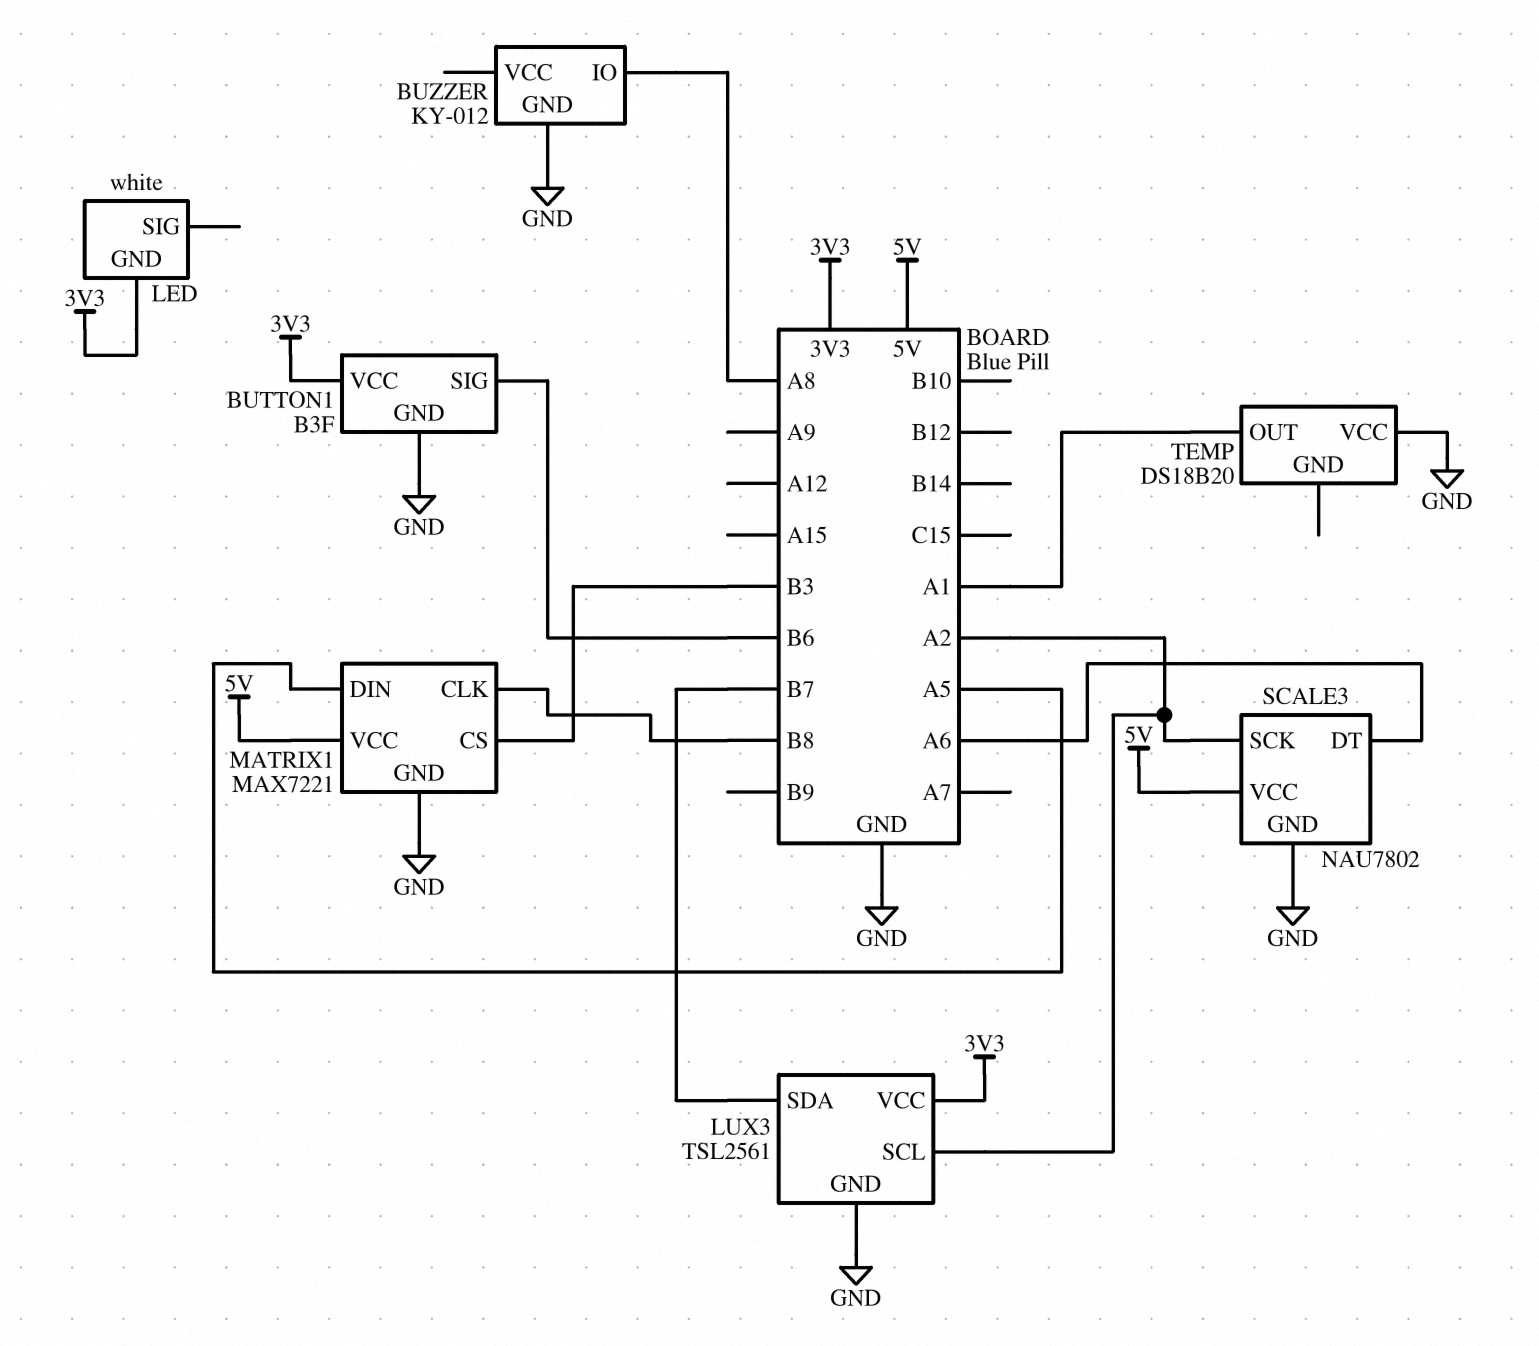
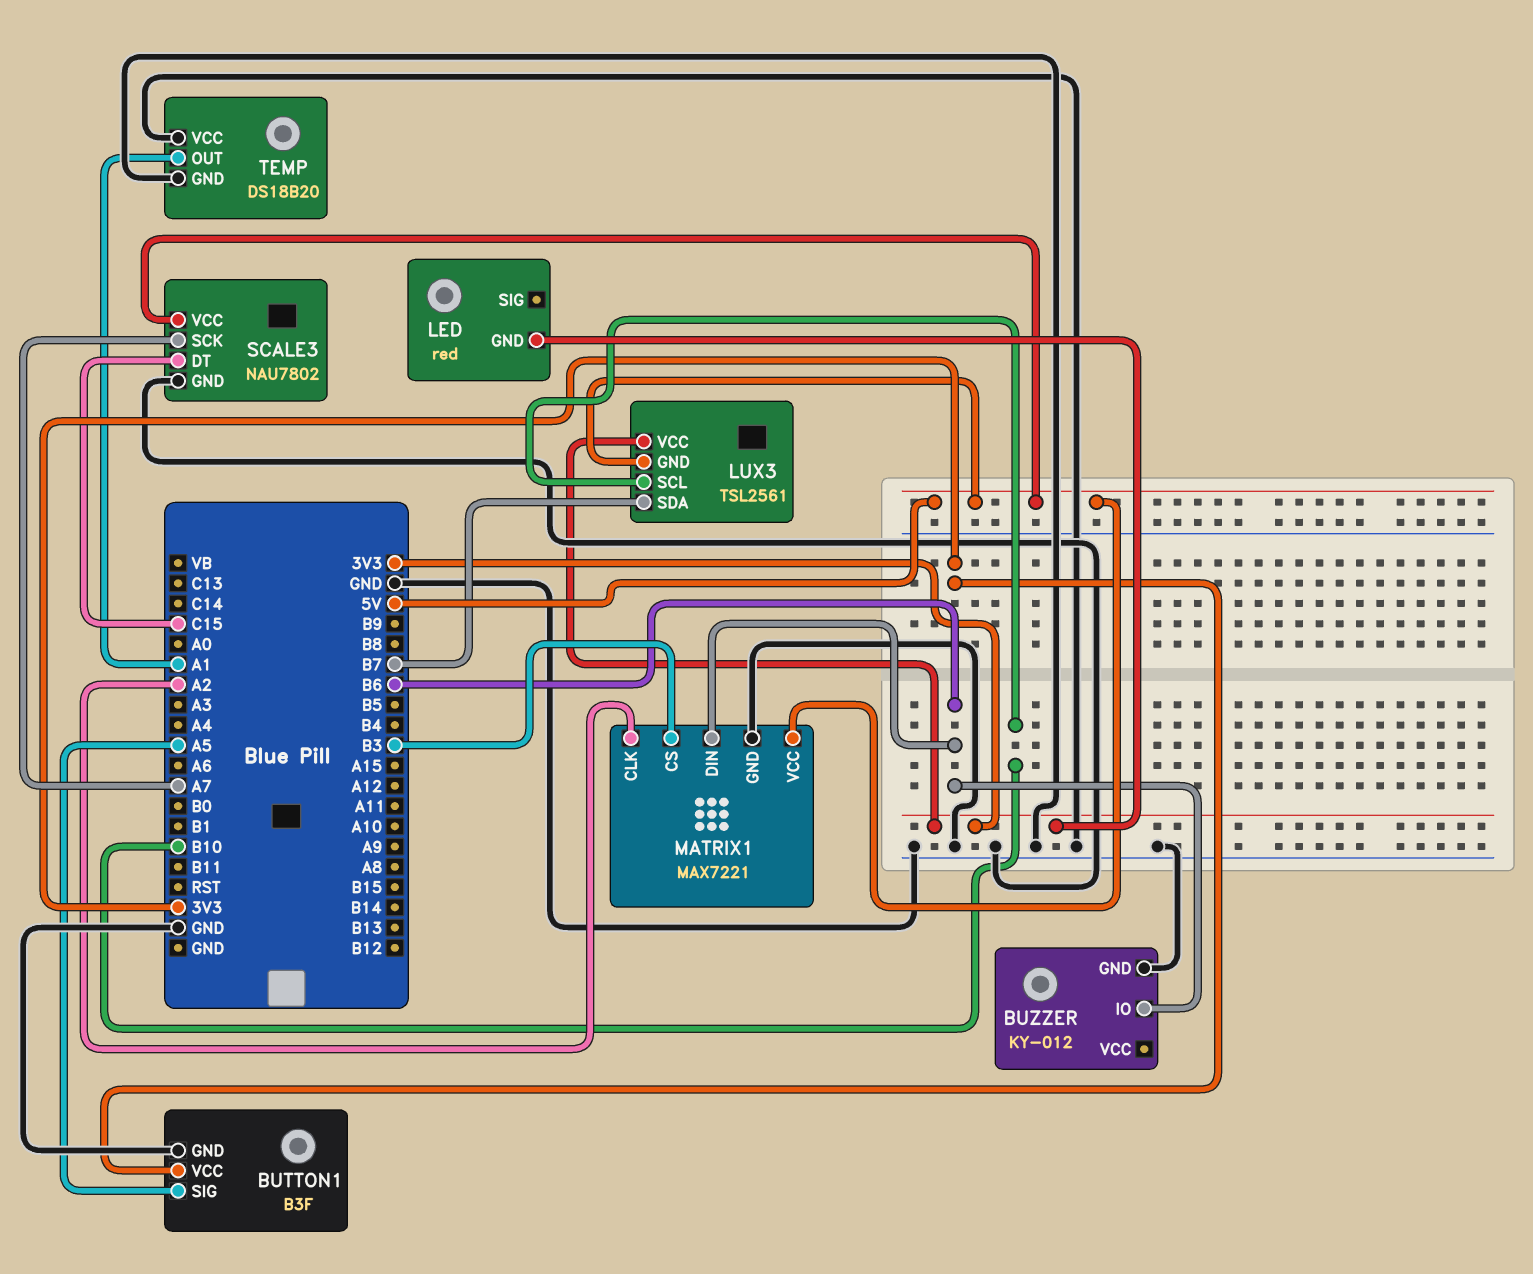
BUTTON1 pin SIG: B6 -> A5
BUZZER pin IO: A8 -> B6
LED: white -> red
LUX3 pin GND: GND -> 5V
LUX3 pin SCL: A2 -> B10
MATRIX1 pin CLK: B8 -> A2
MATRIX1 pin DIN: A5 -> B6
SCALE3 pin DT: A6 -> C15
SCALE3 pin SCK: A2 -> A7
TEMP pin GND: none -> GND

